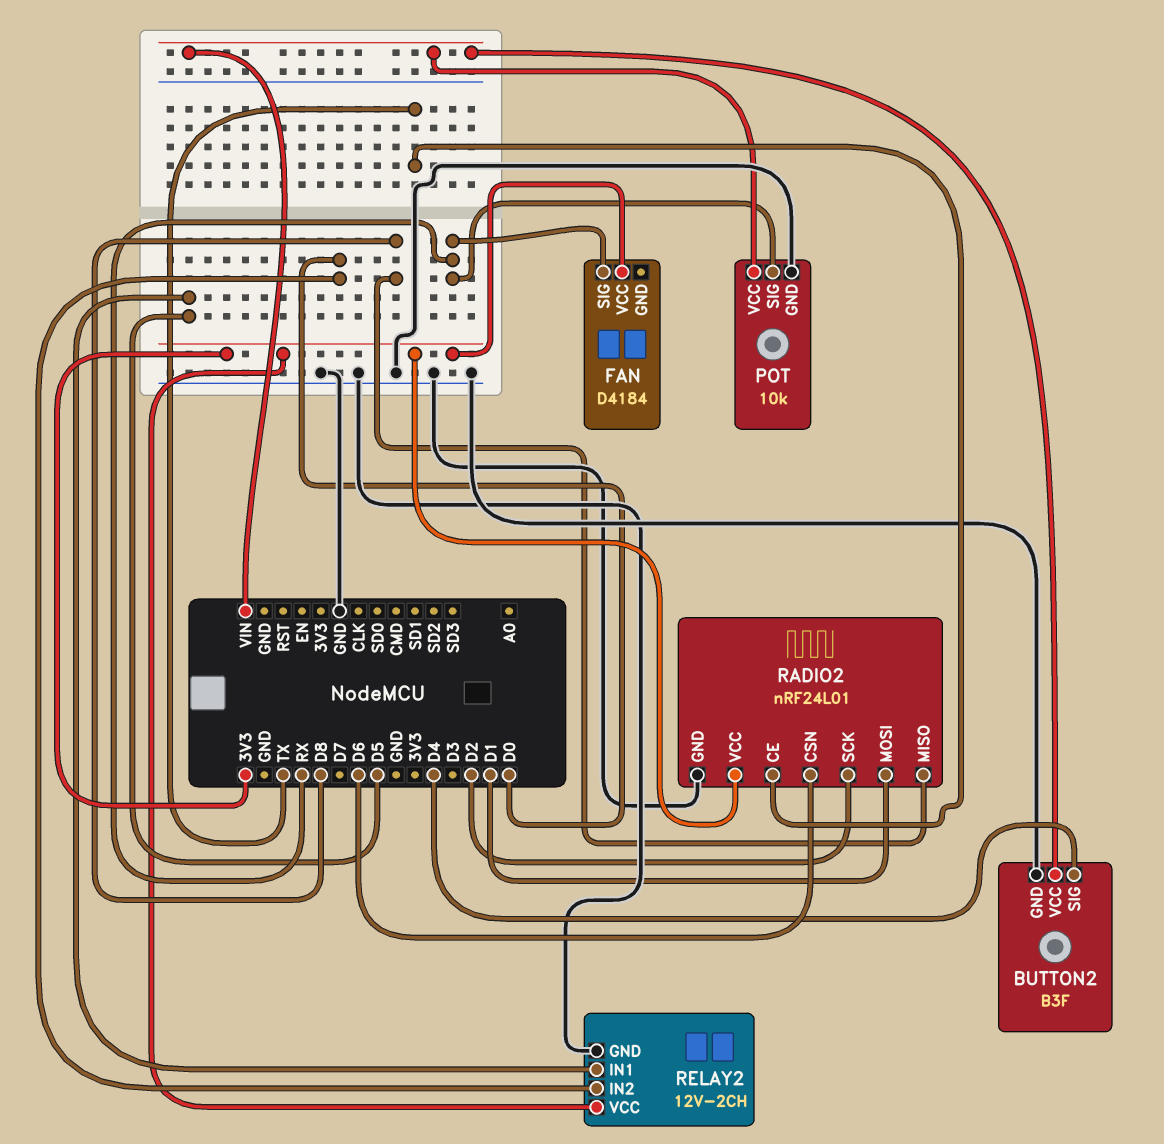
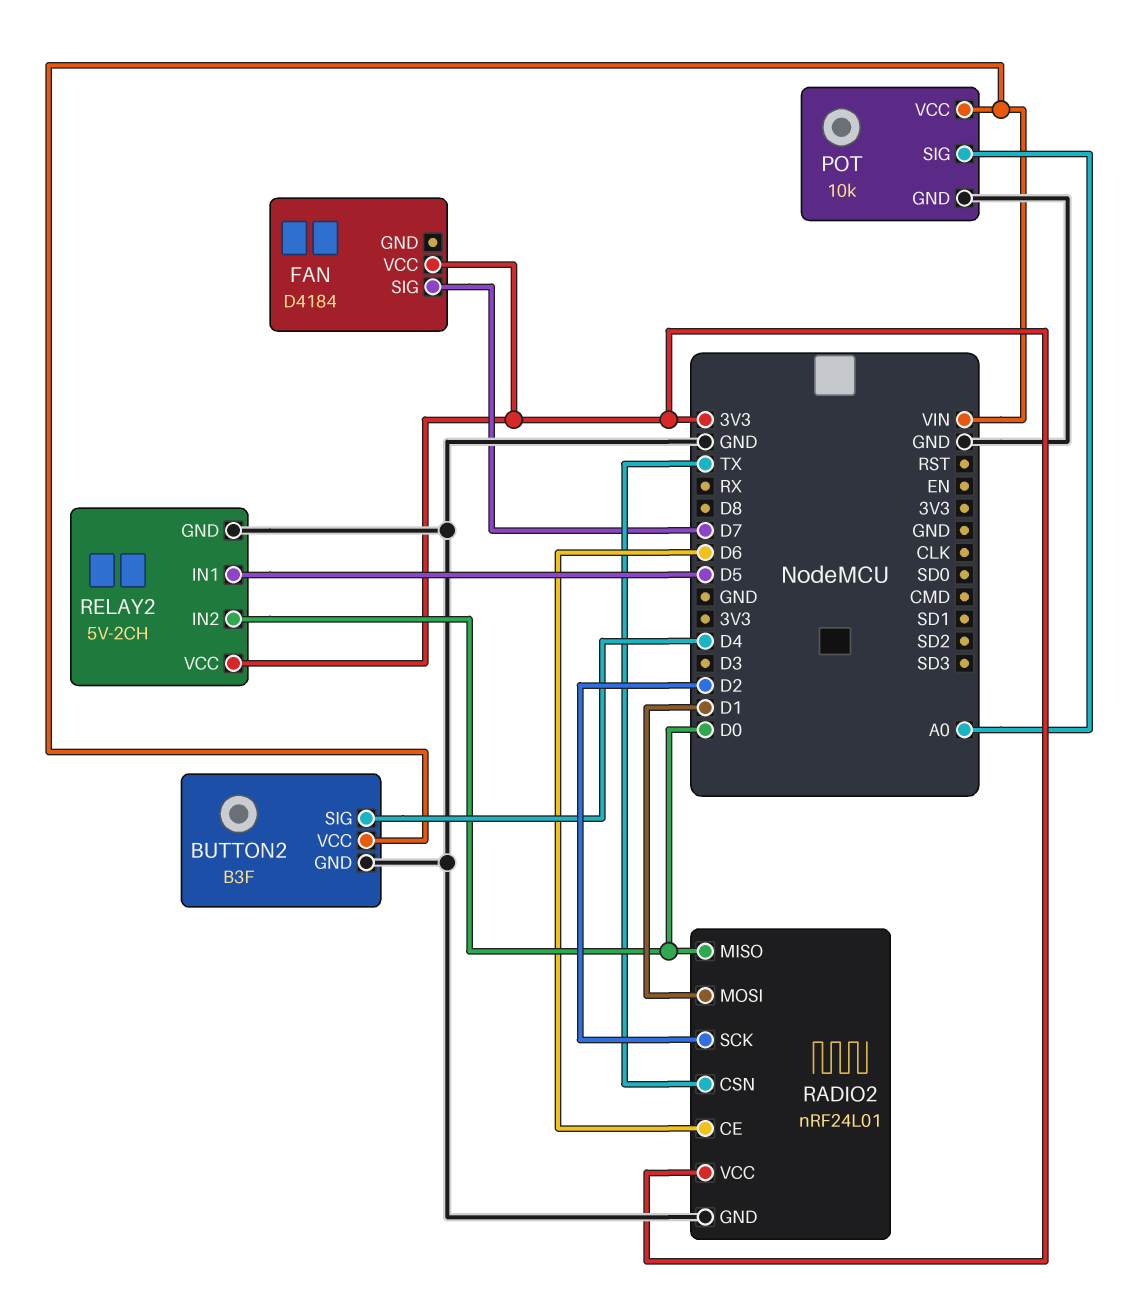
FAN pin SIG: RX -> D7
POT pin SIG: RX -> A0
RADIO2 pin CE: TX -> D6
RADIO2 pin CSN: D6 -> TX
RADIO2 pin MISO: D8 -> D0
RELAY2: 12V-2CH -> 5V-2CH

